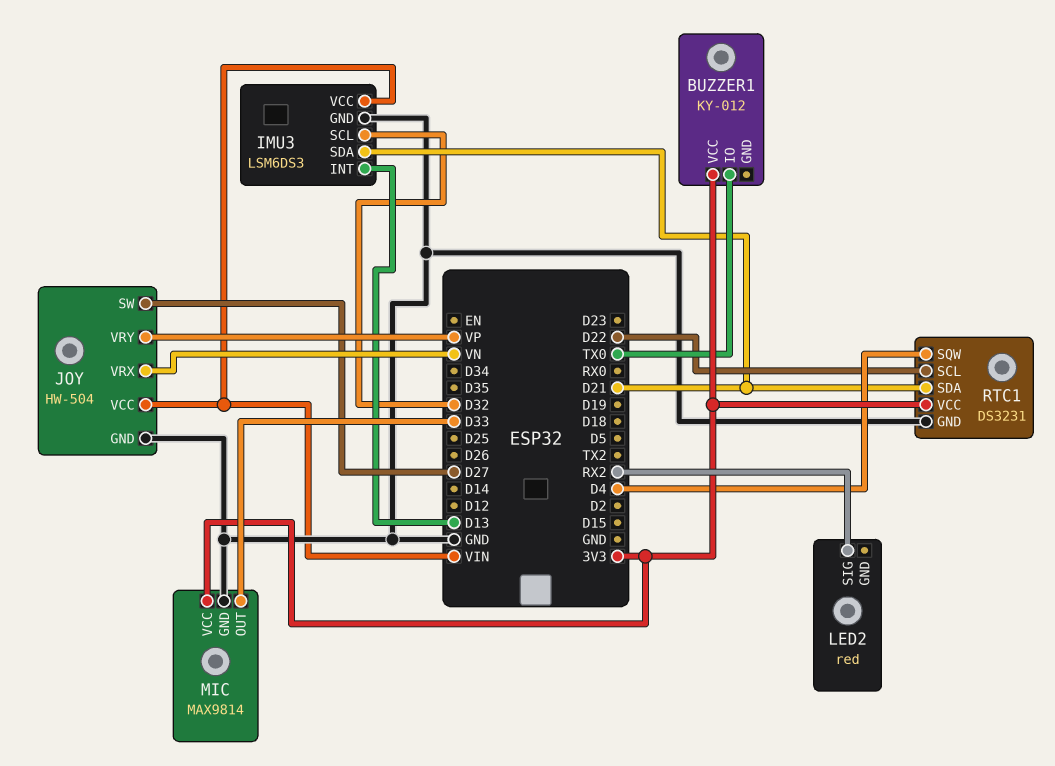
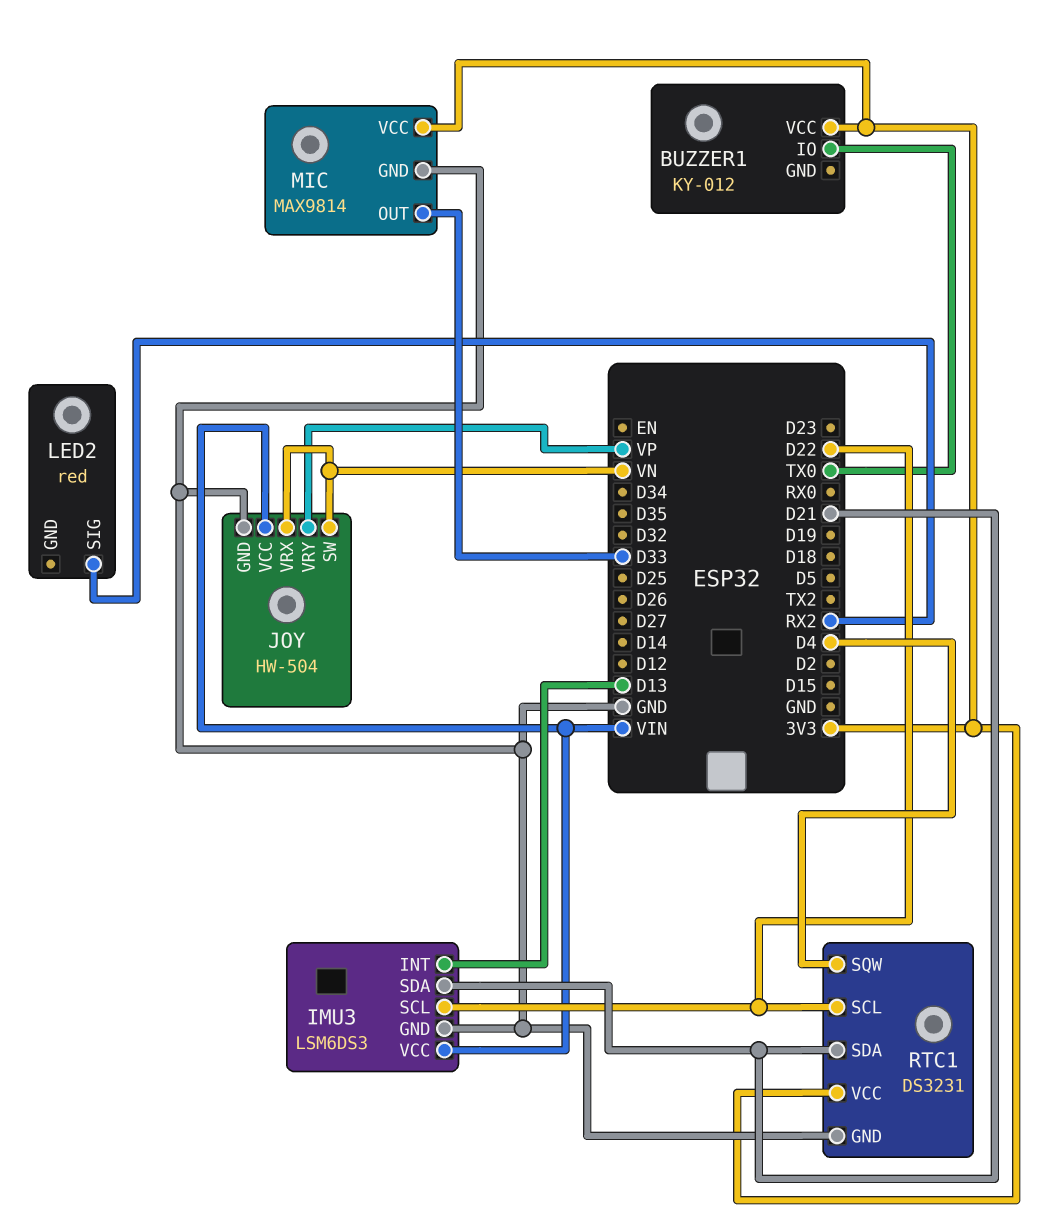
IMU3 pin SCL: D32 -> D22
JOY pin SW: D27 -> VN

